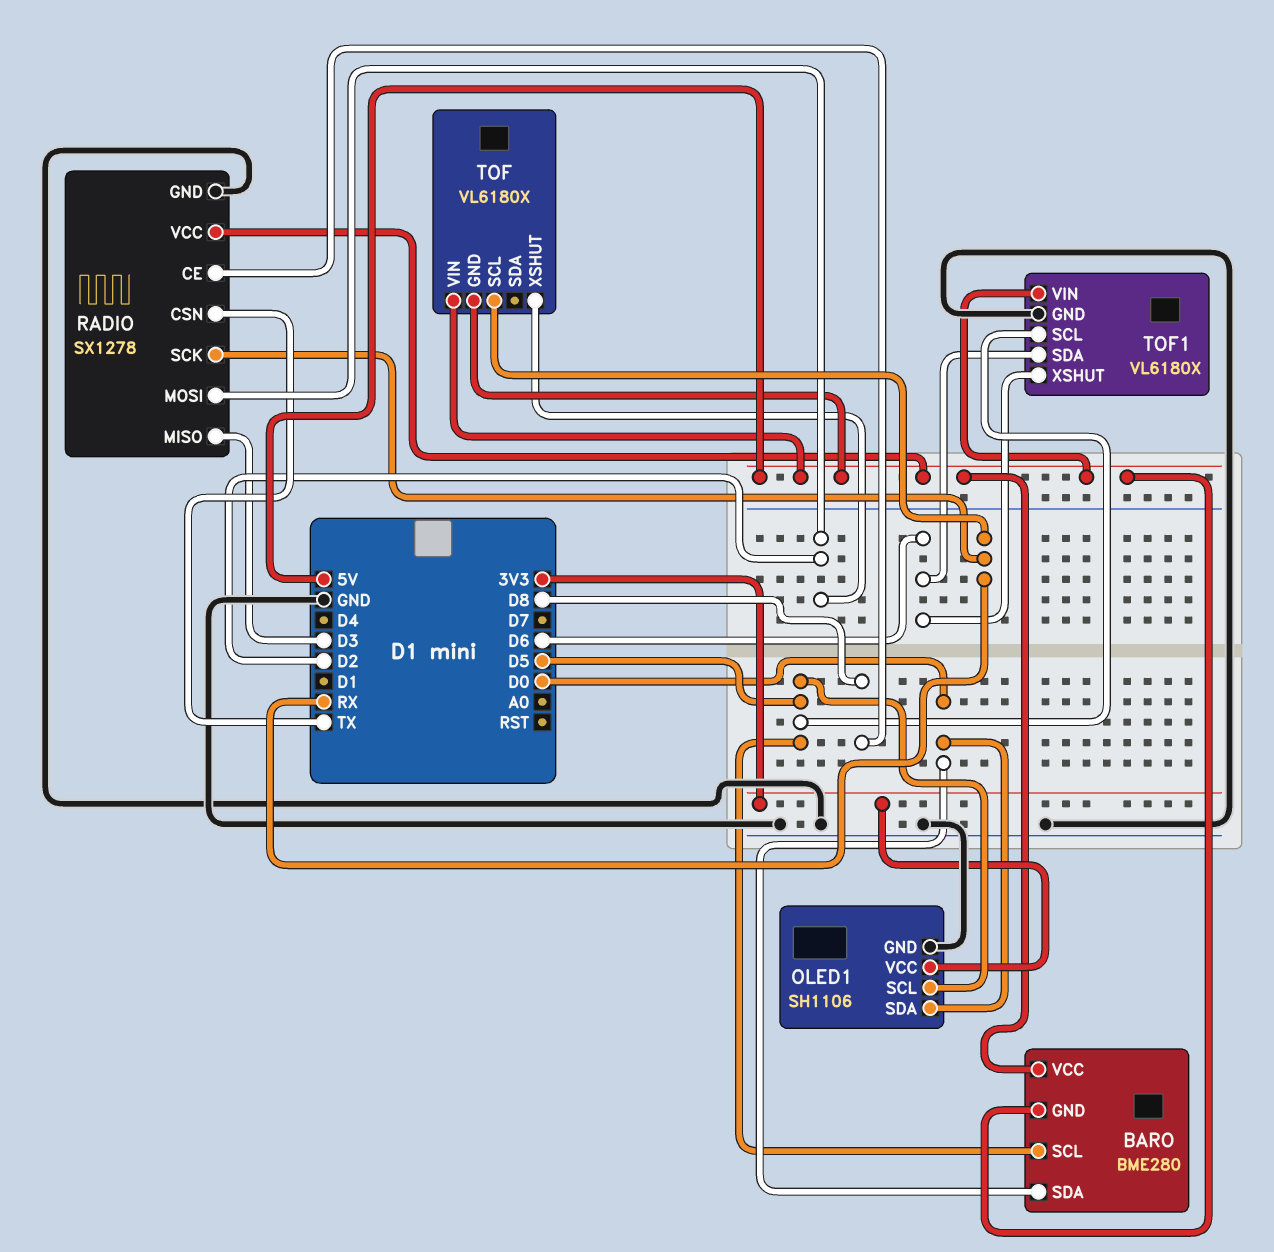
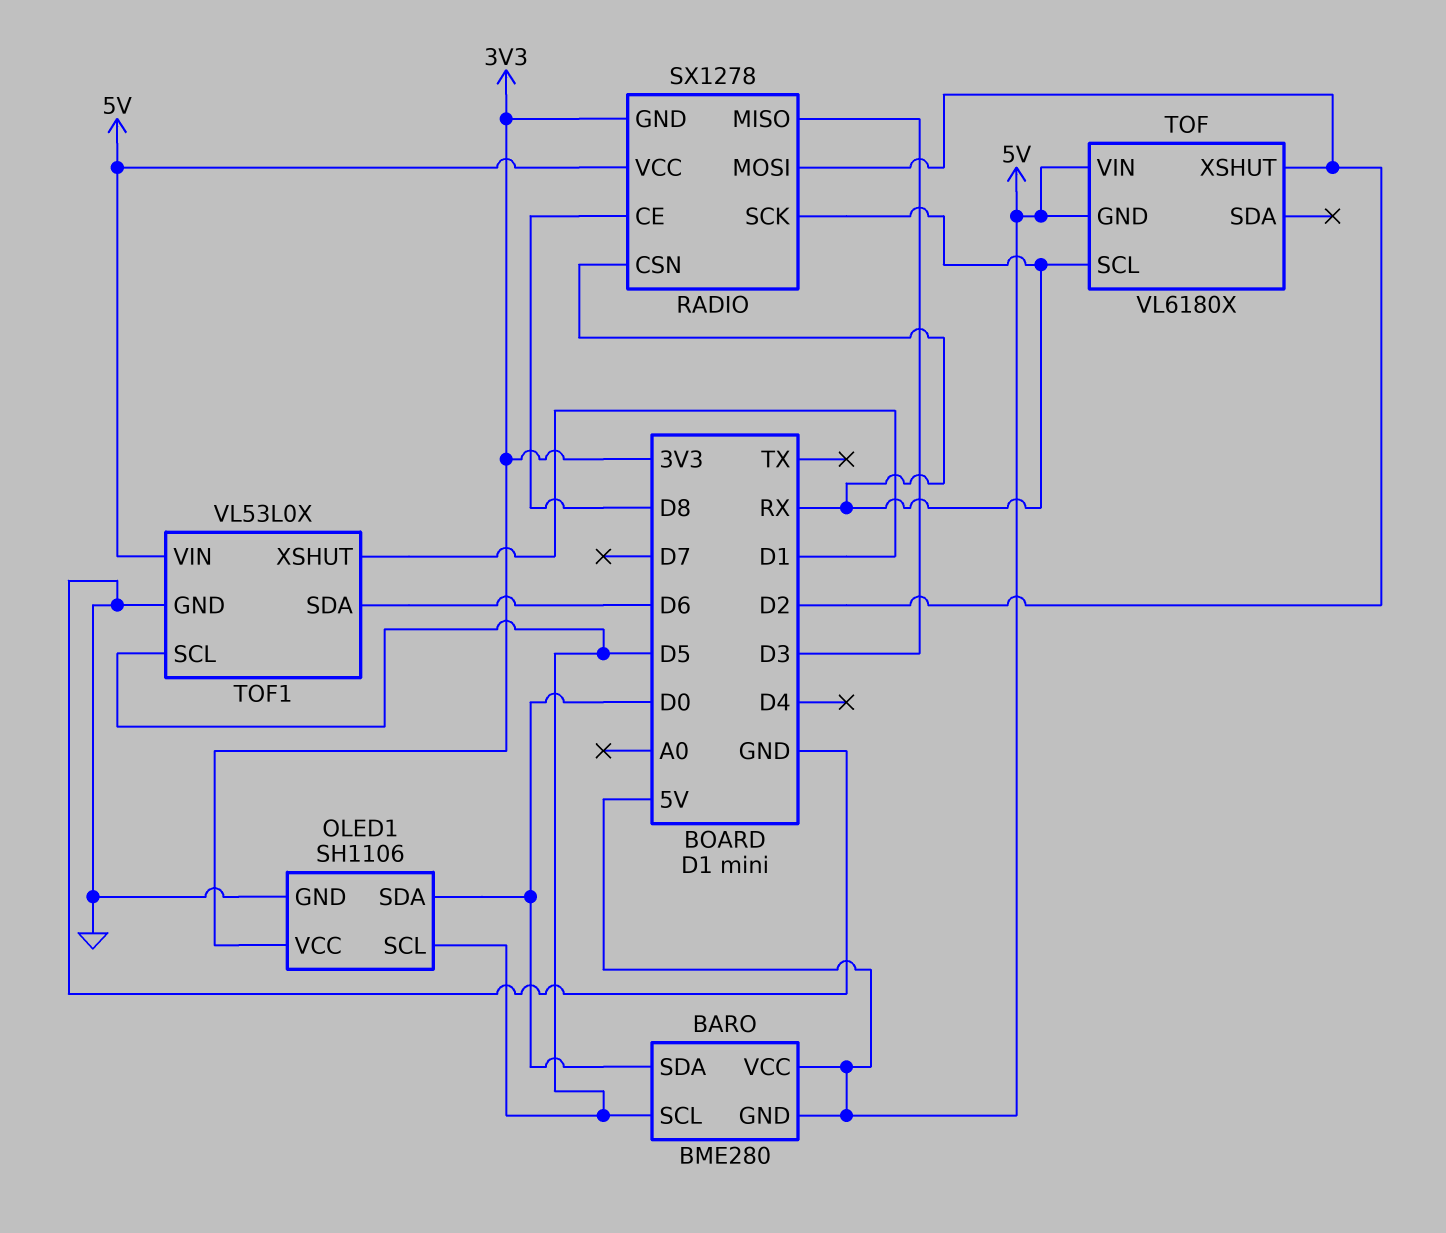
RADIO pin CSN: TX -> RX
RADIO pin GND: GND -> 3V3
TOF1: VL6180X -> VL53L0X
TOF1 pin XSHUT: D6 -> D1

